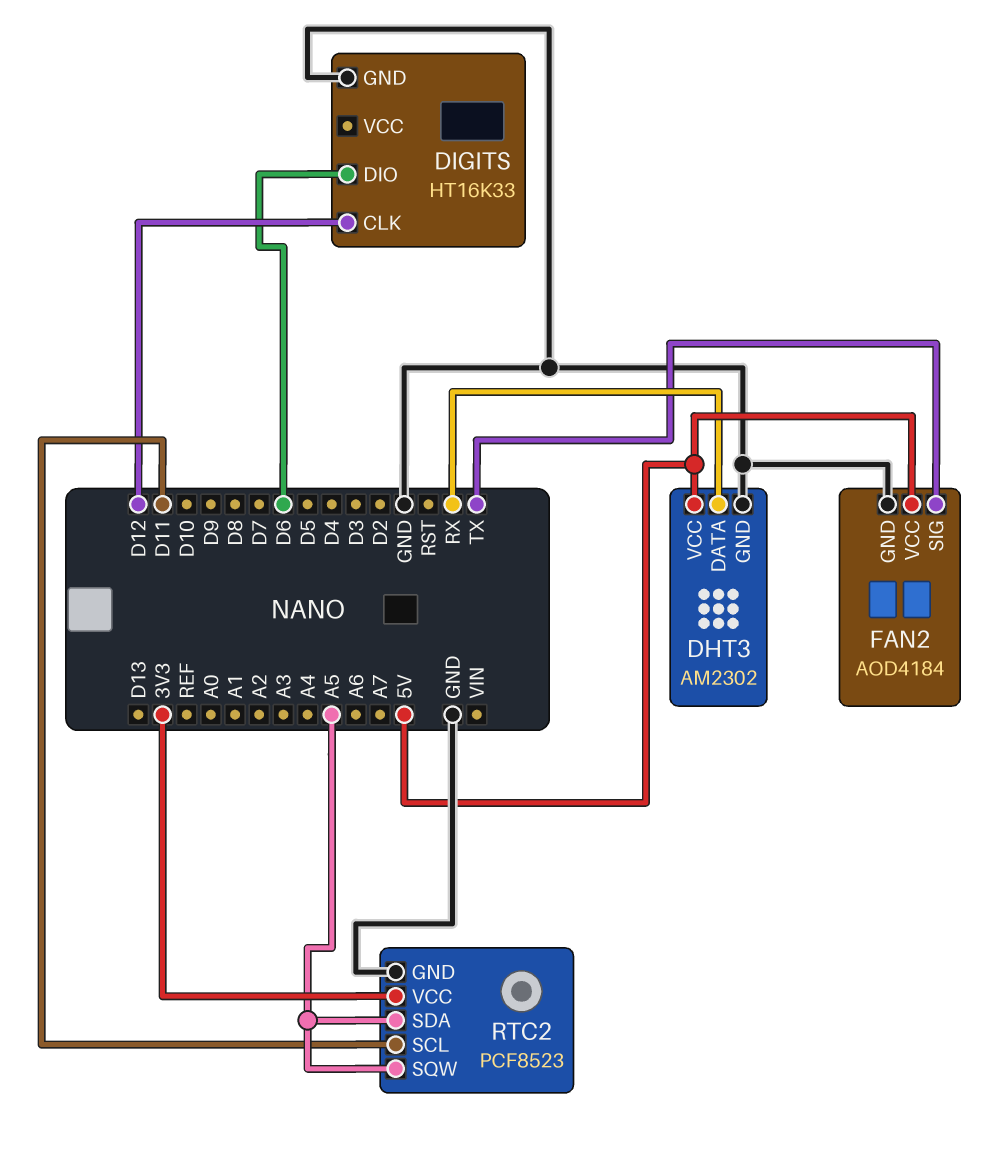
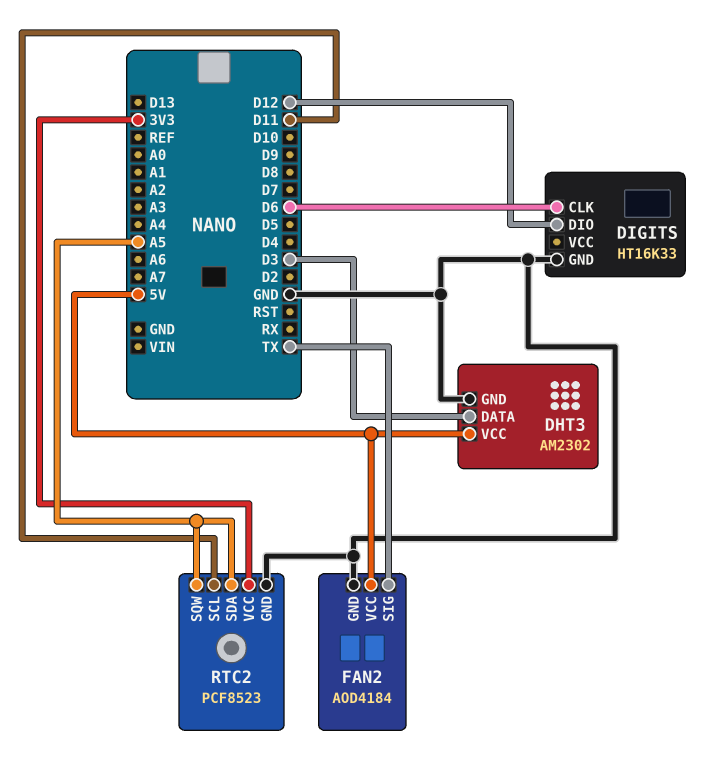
DHT3 pin DATA: RX -> D3
DIGITS pin CLK: D12 -> D6
DIGITS pin DIO: D6 -> D12

